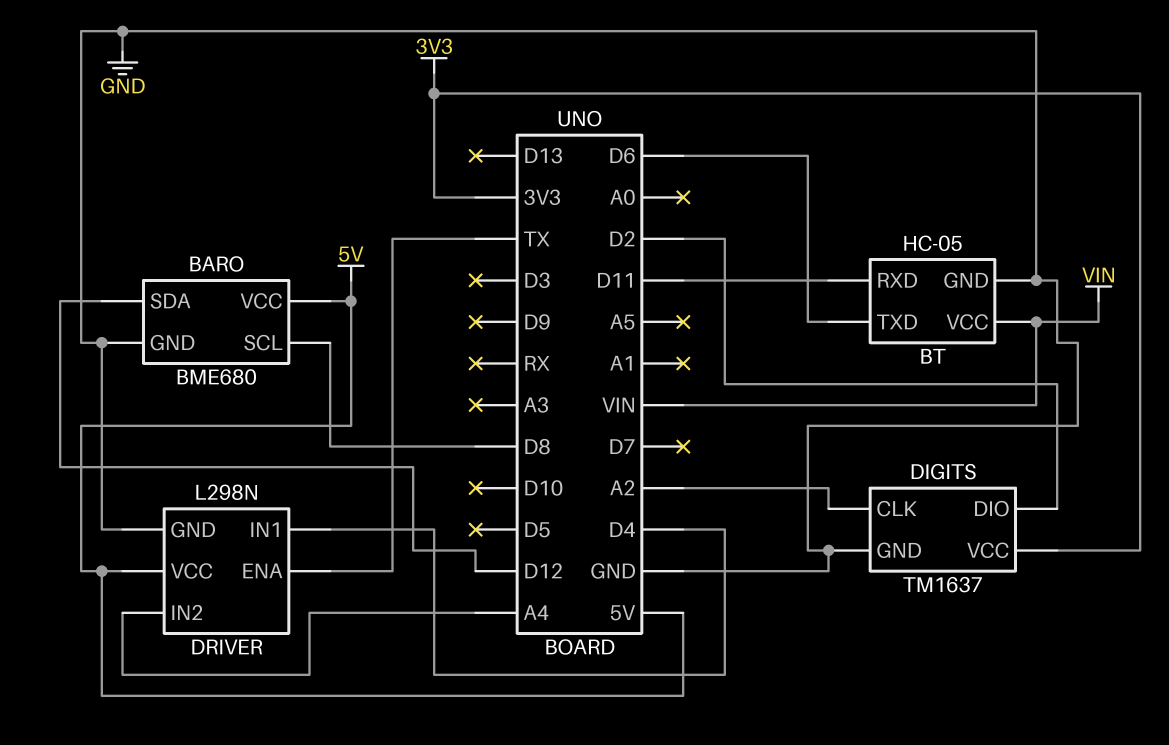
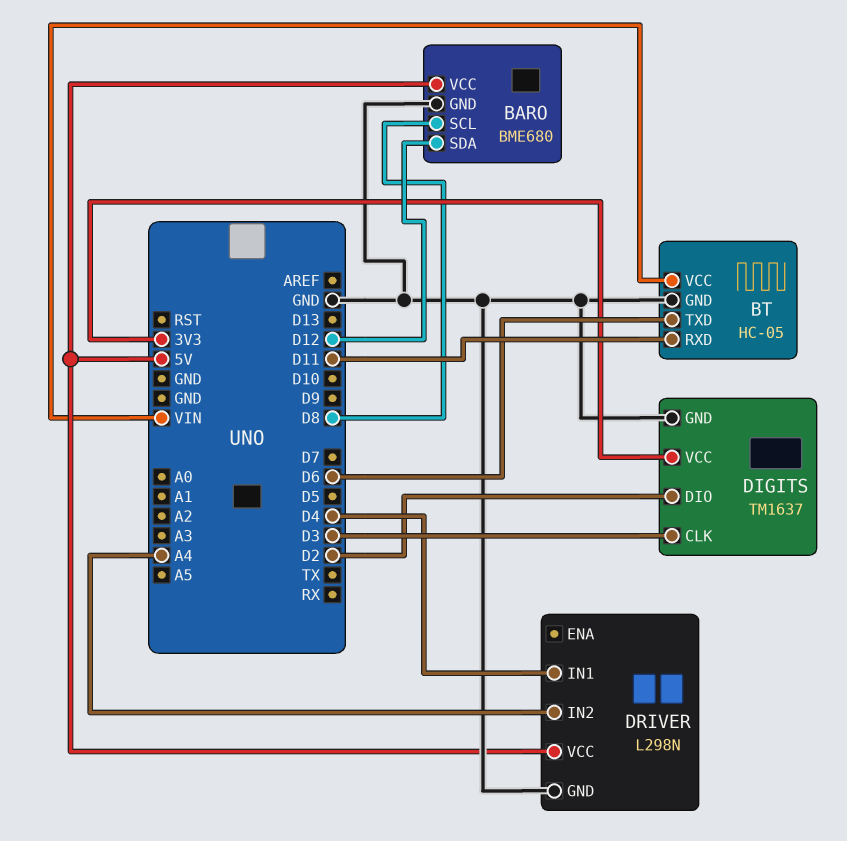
DIGITS pin CLK: A2 -> D3
DRIVER pin ENA: TX -> none

